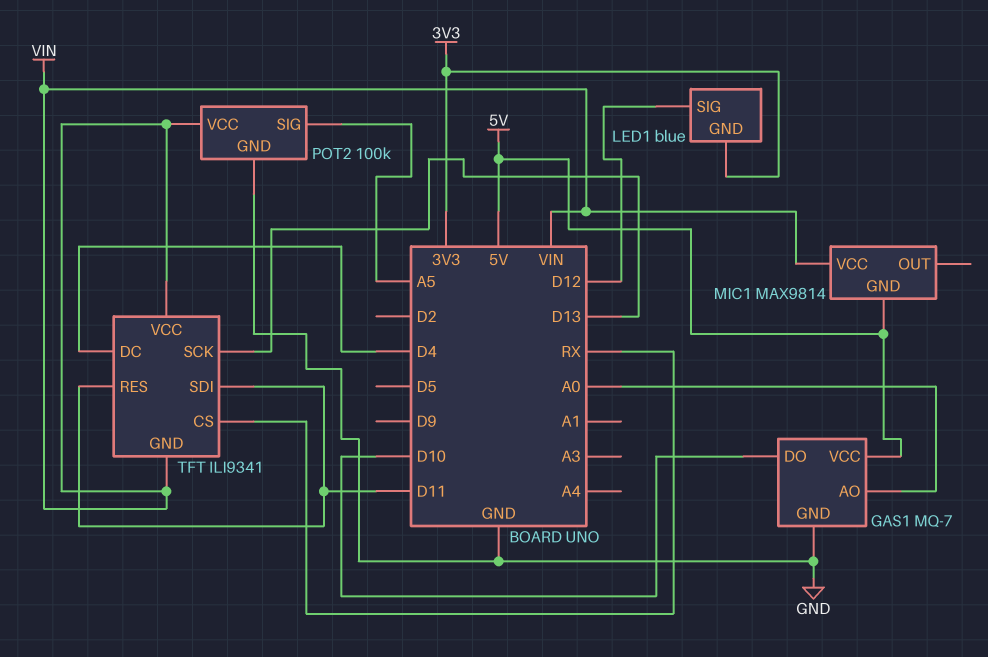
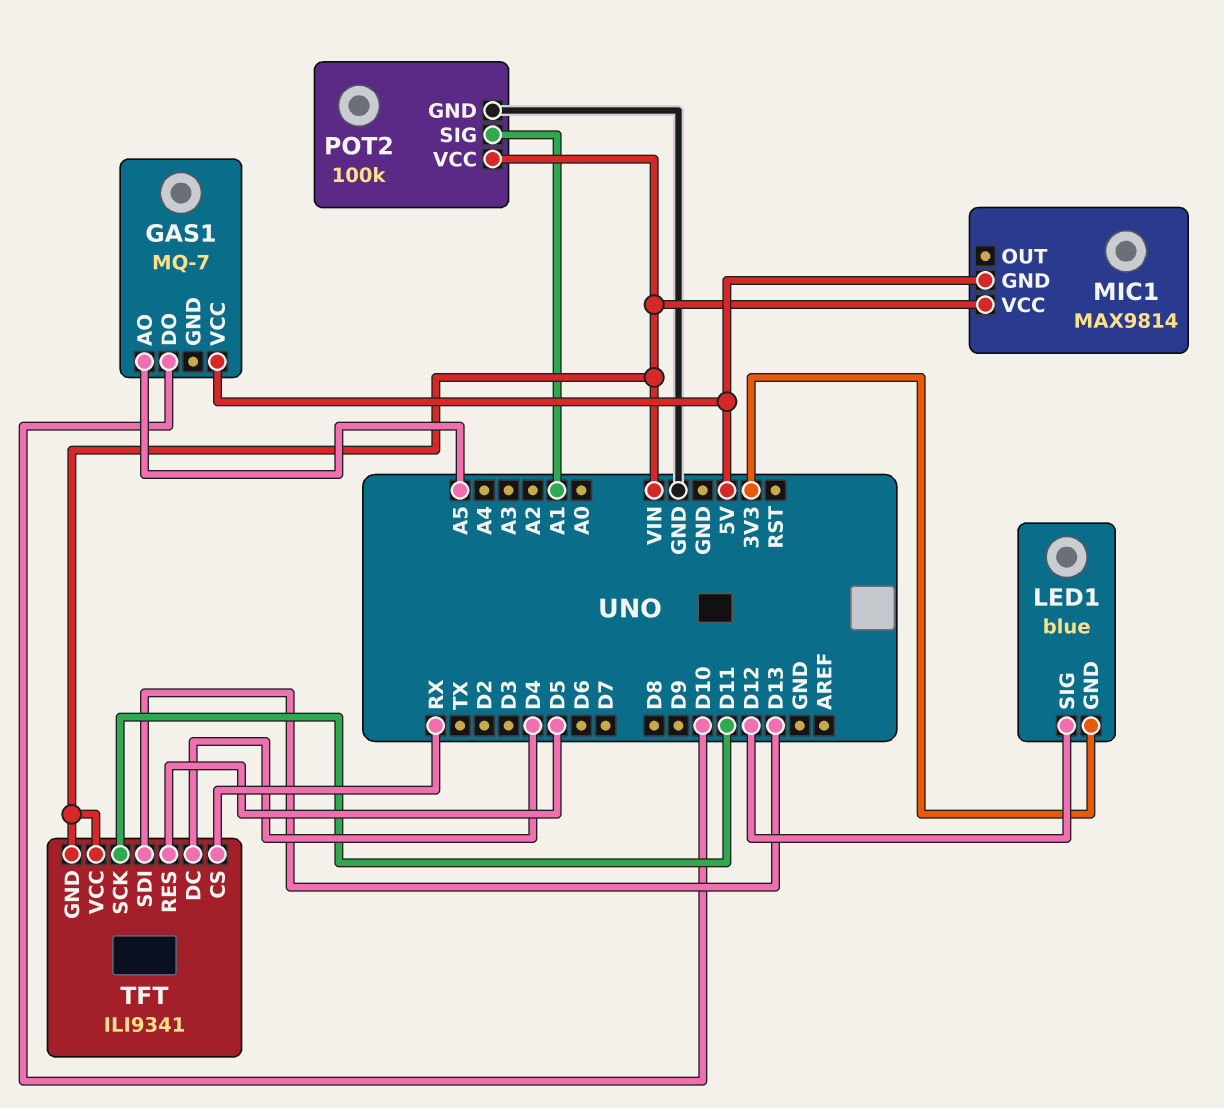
GAS1 pin AO: A0 -> A5
GAS1 pin GND: GND -> none
POT2 pin SIG: A5 -> A1
TFT pin RES: D11 -> D5
TFT pin SCK: D13 -> D11
TFT pin SDI: D11 -> D13

